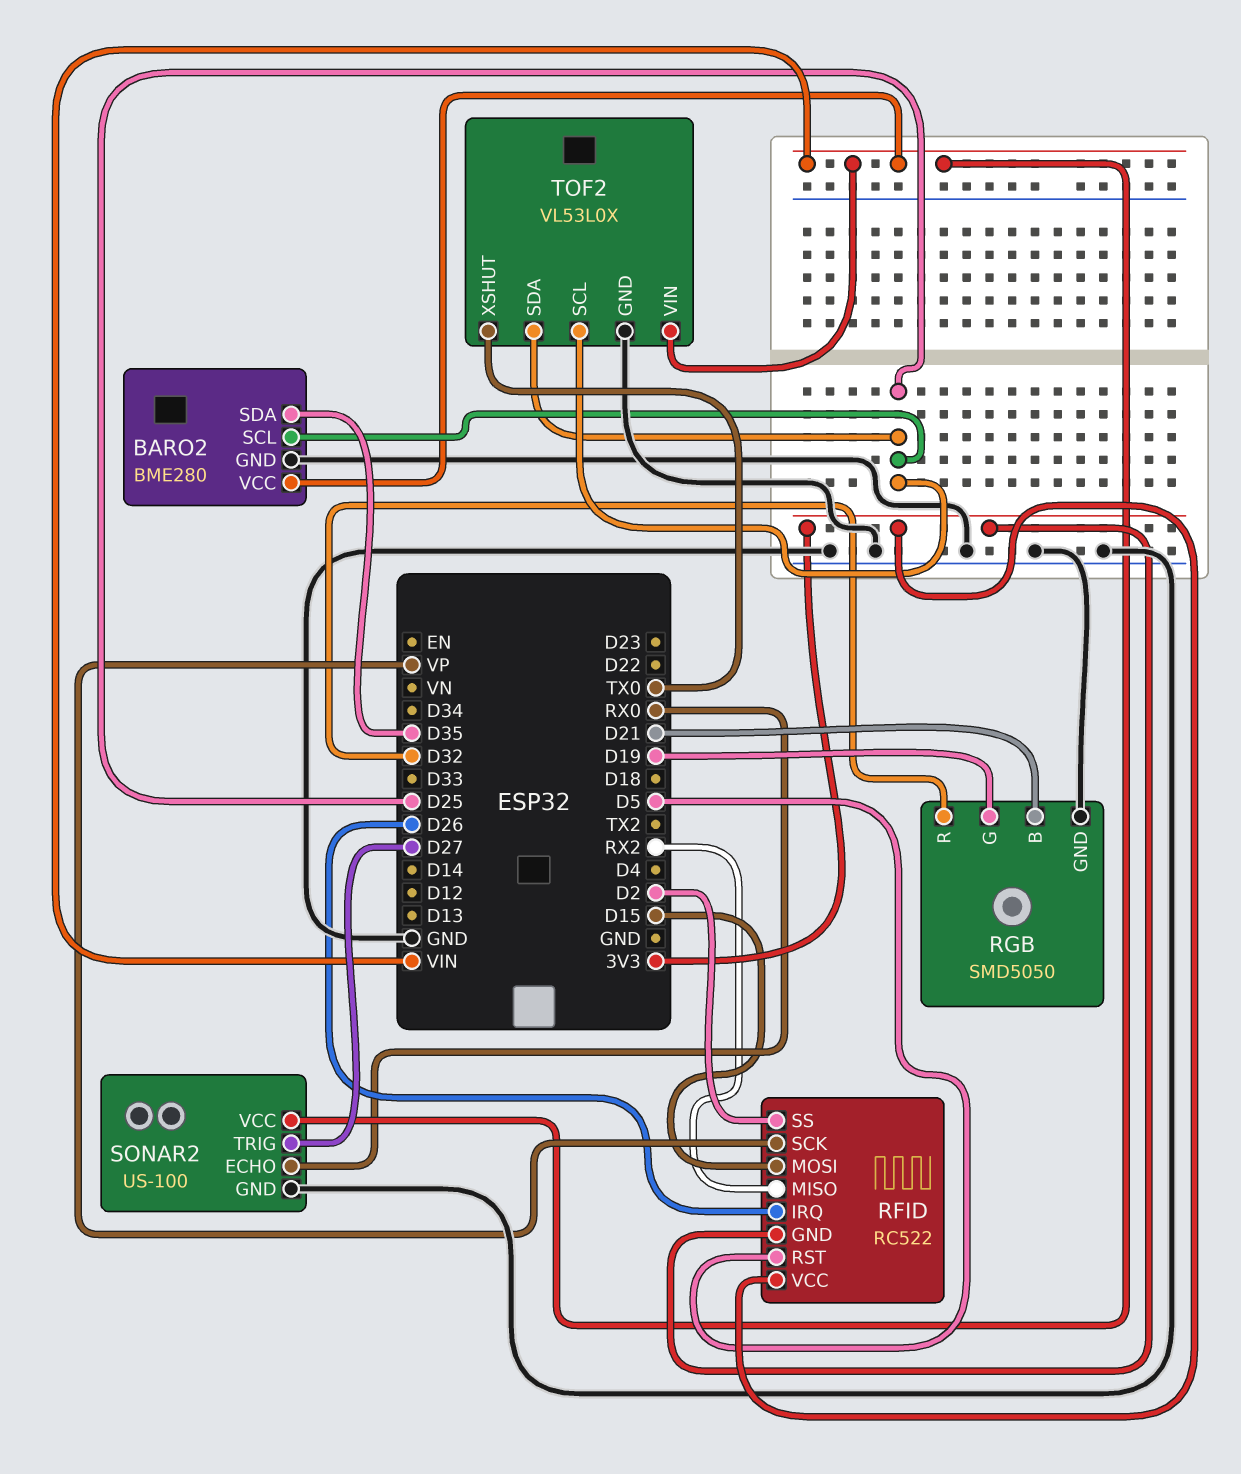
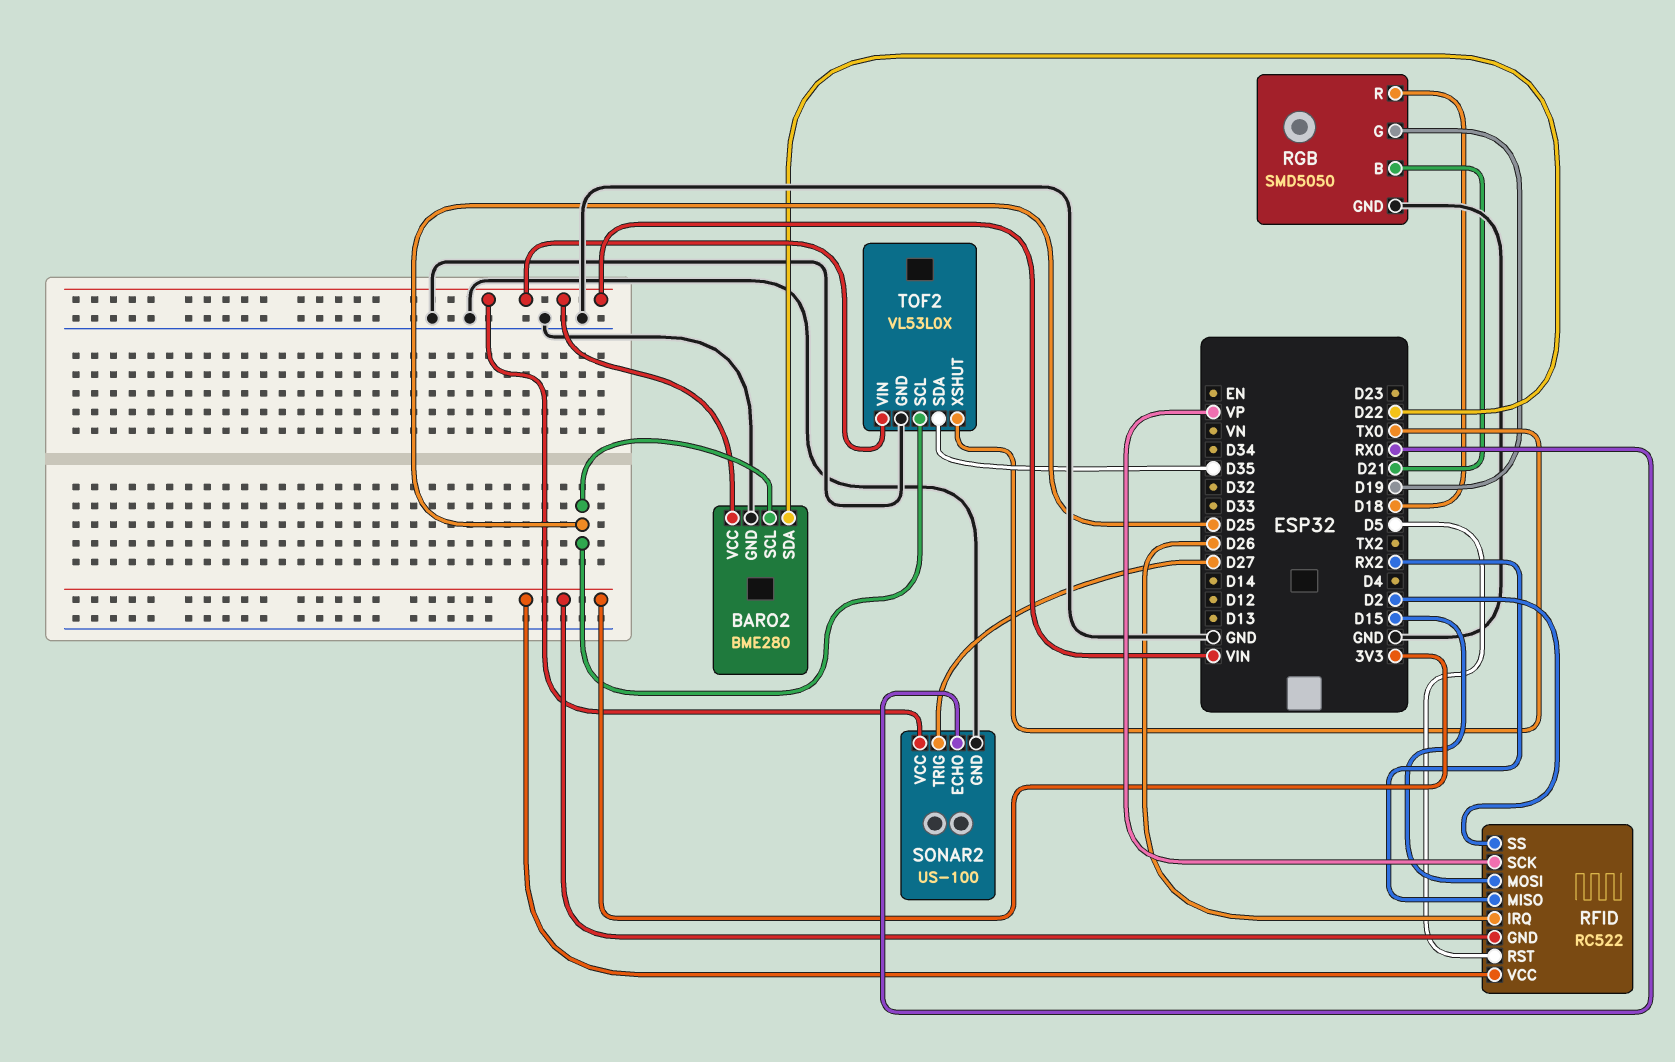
BARO2 pin SDA: D35 -> D22
RGB pin R: D32 -> D18
TOF2 pin SDA: D25 -> D35

